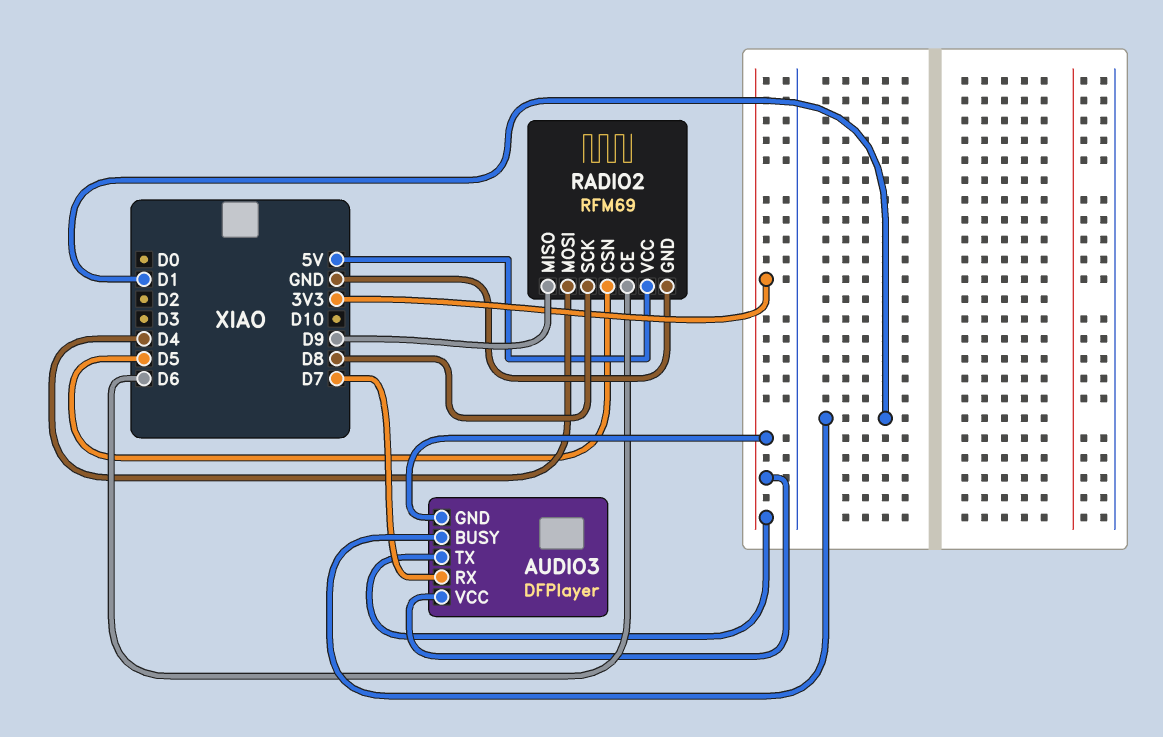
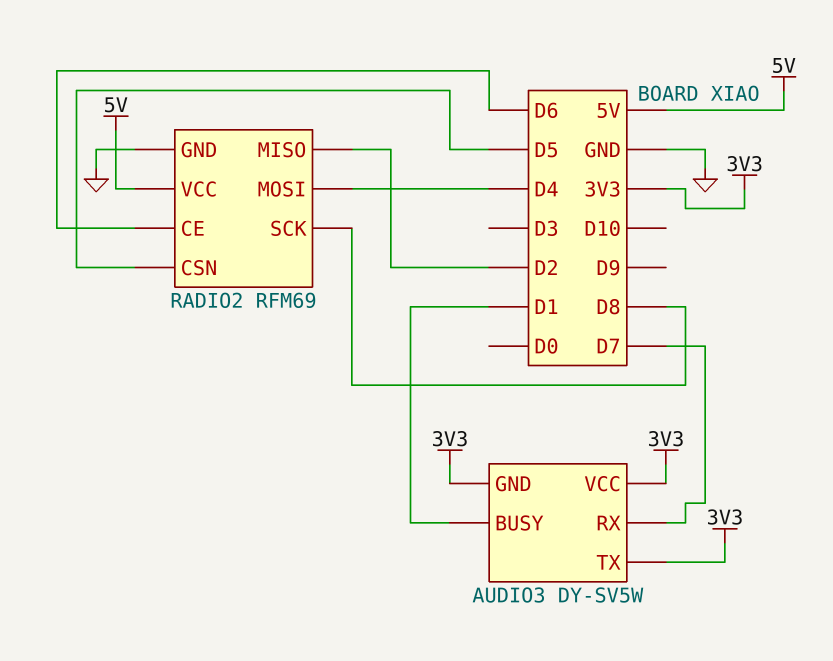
AUDIO3: DFPlayer -> DY-SV5W
RADIO2 pin MISO: D9 -> D2

